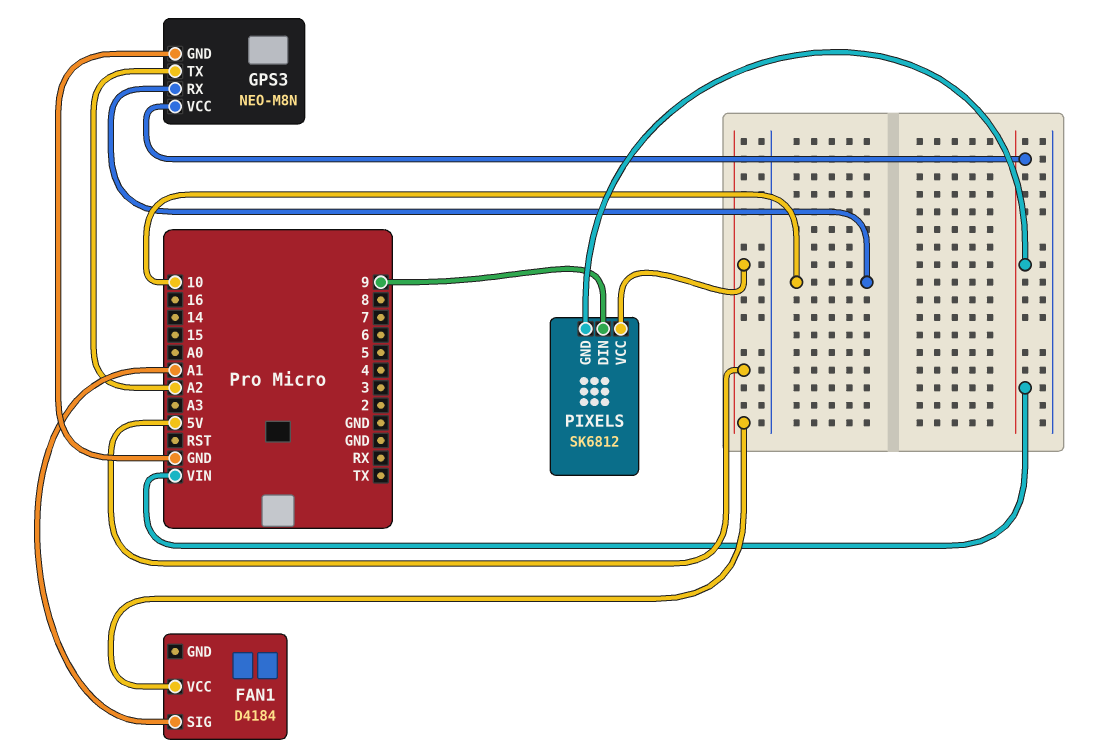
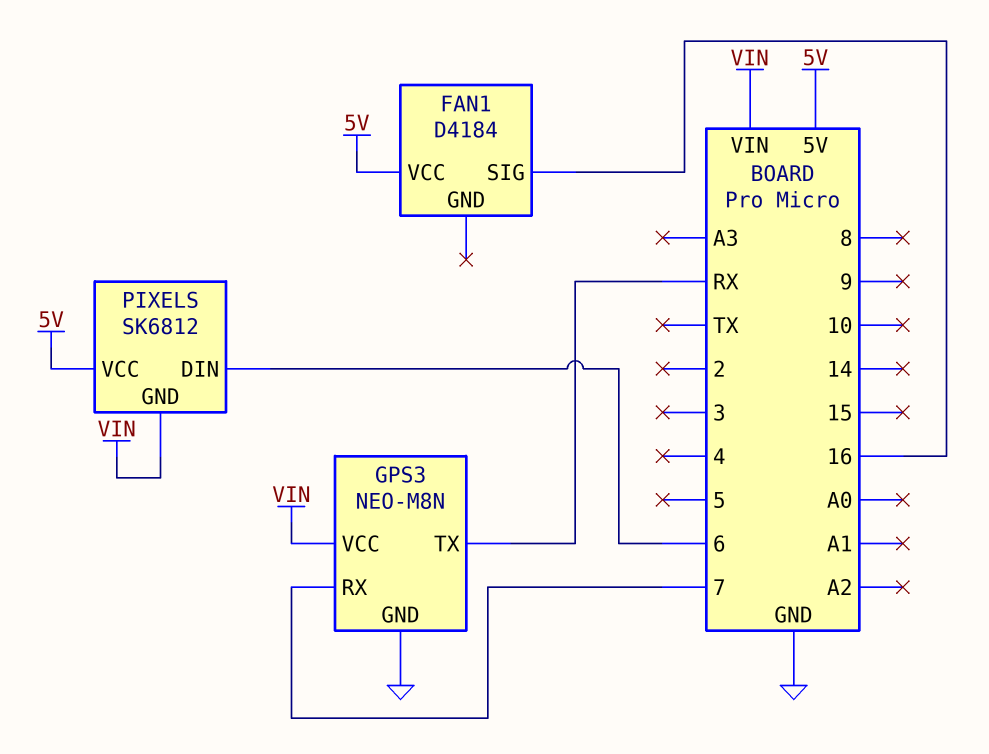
FAN1 pin SIG: A1 -> 16
GPS3 pin RX: 10 -> 7
GPS3 pin TX: A2 -> RX
PIXELS pin DIN: 9 -> 6

